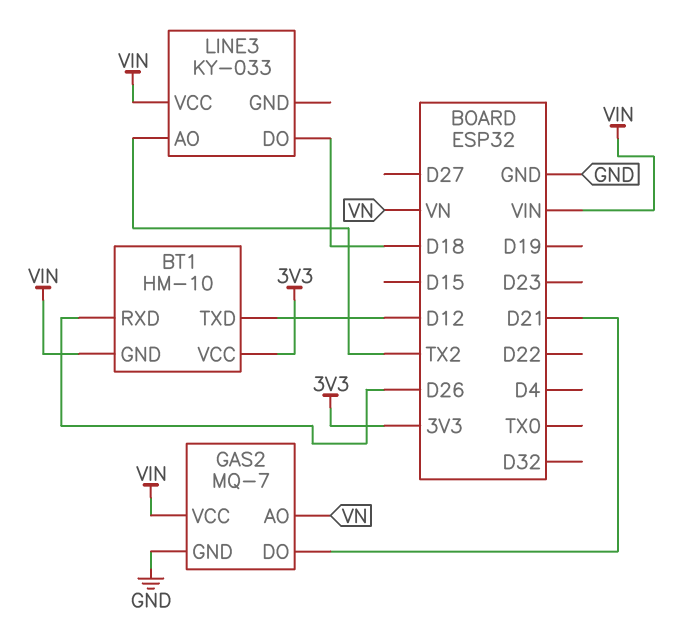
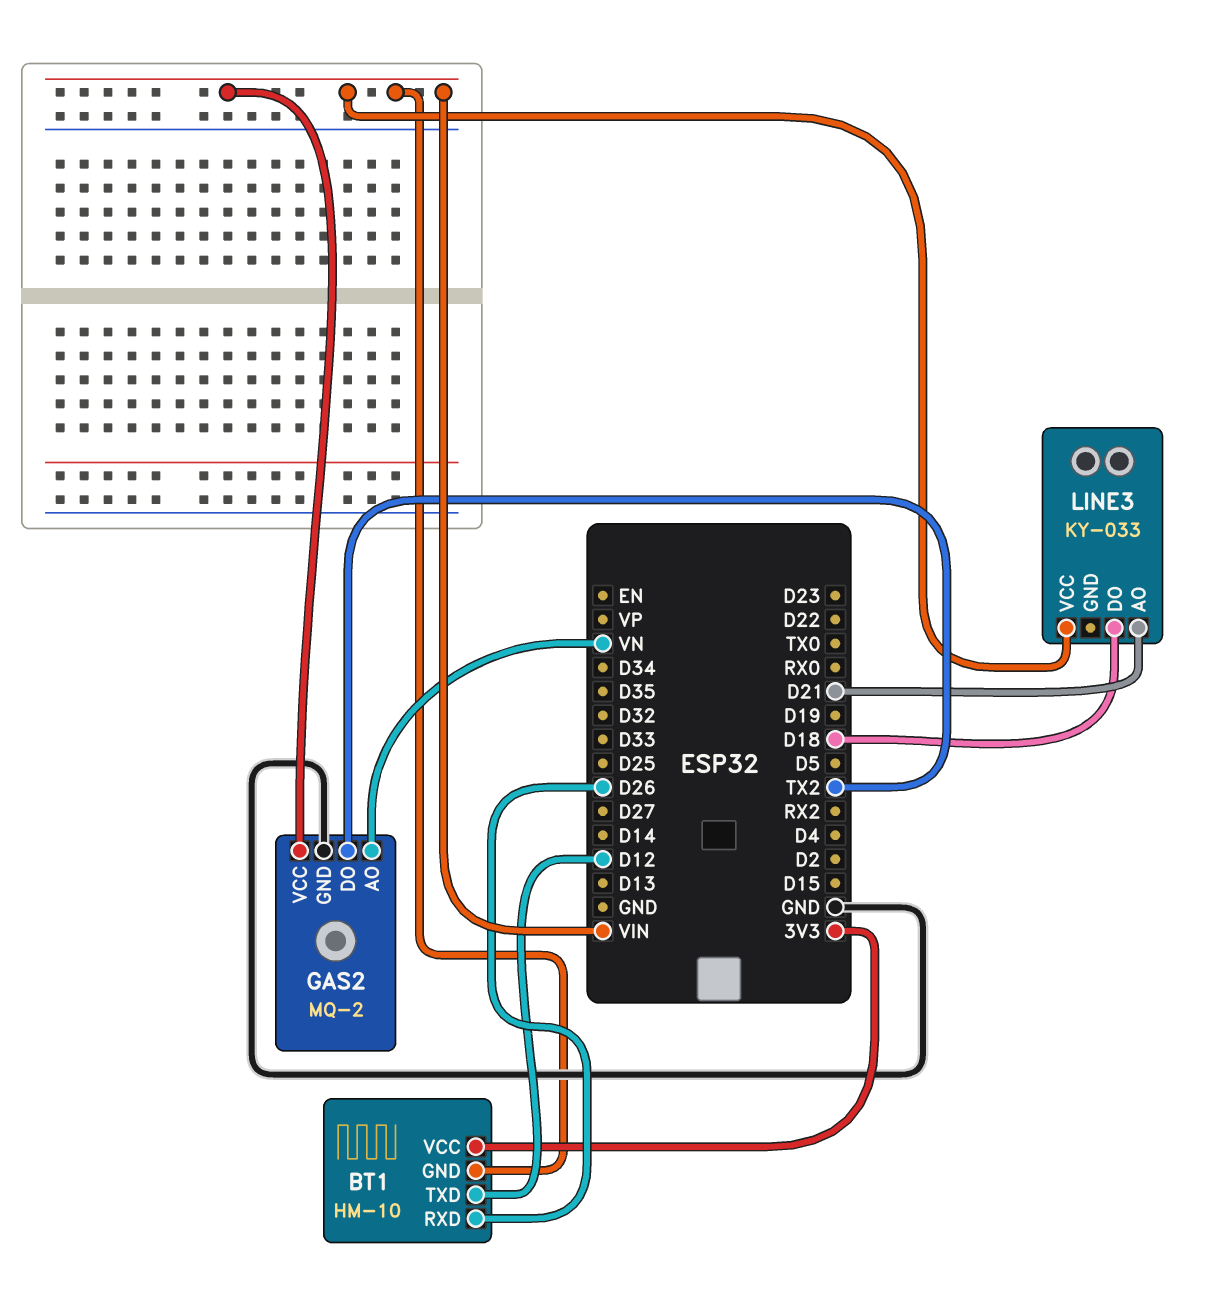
GAS2: MQ-7 -> MQ-2
GAS2 pin DO: D21 -> TX2
LINE3 pin AO: TX2 -> D21

